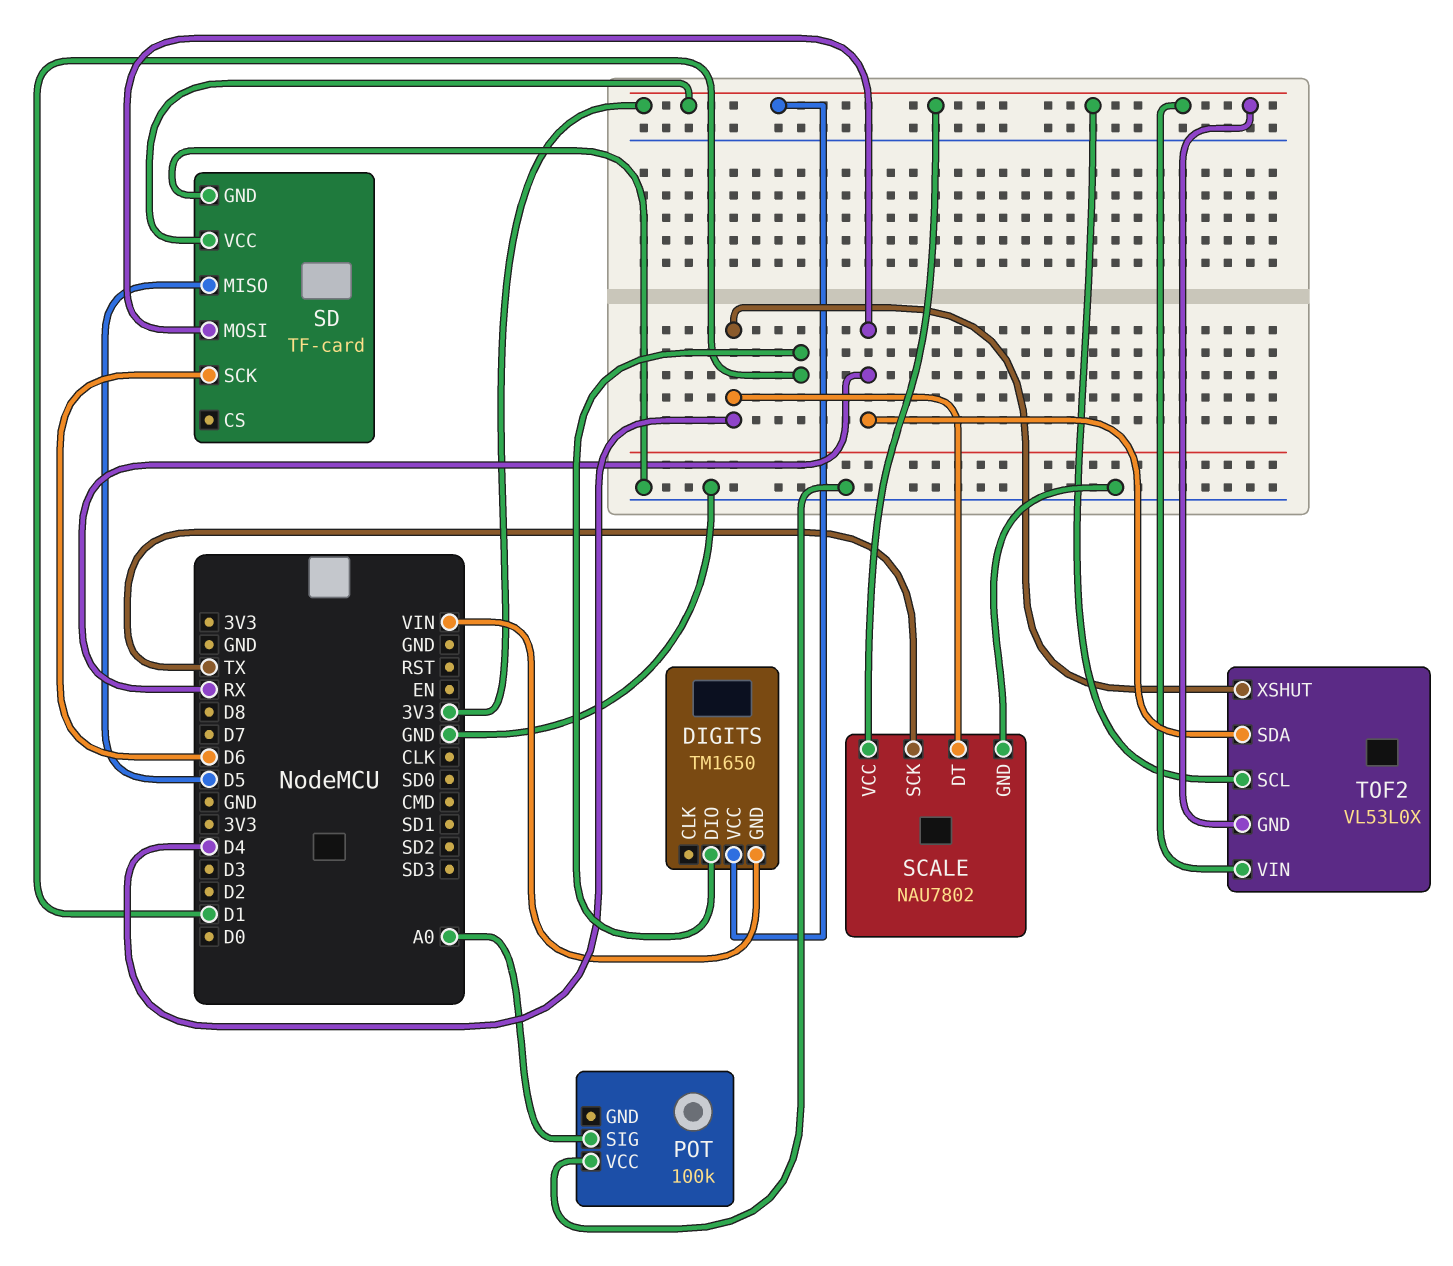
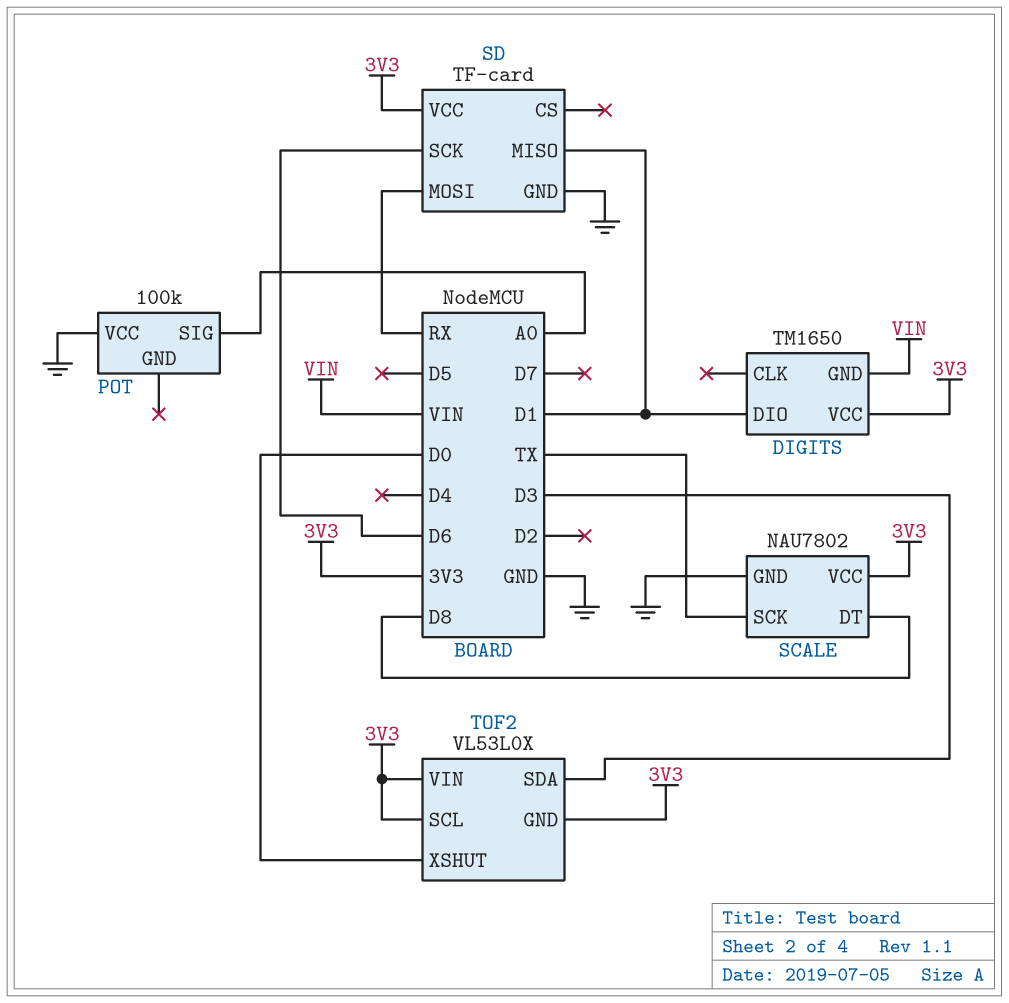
SCALE pin DT: D4 -> D8
SD pin MISO: D5 -> D1
TOF2 pin SDA: RX -> D3
TOF2 pin XSHUT: D4 -> D0

